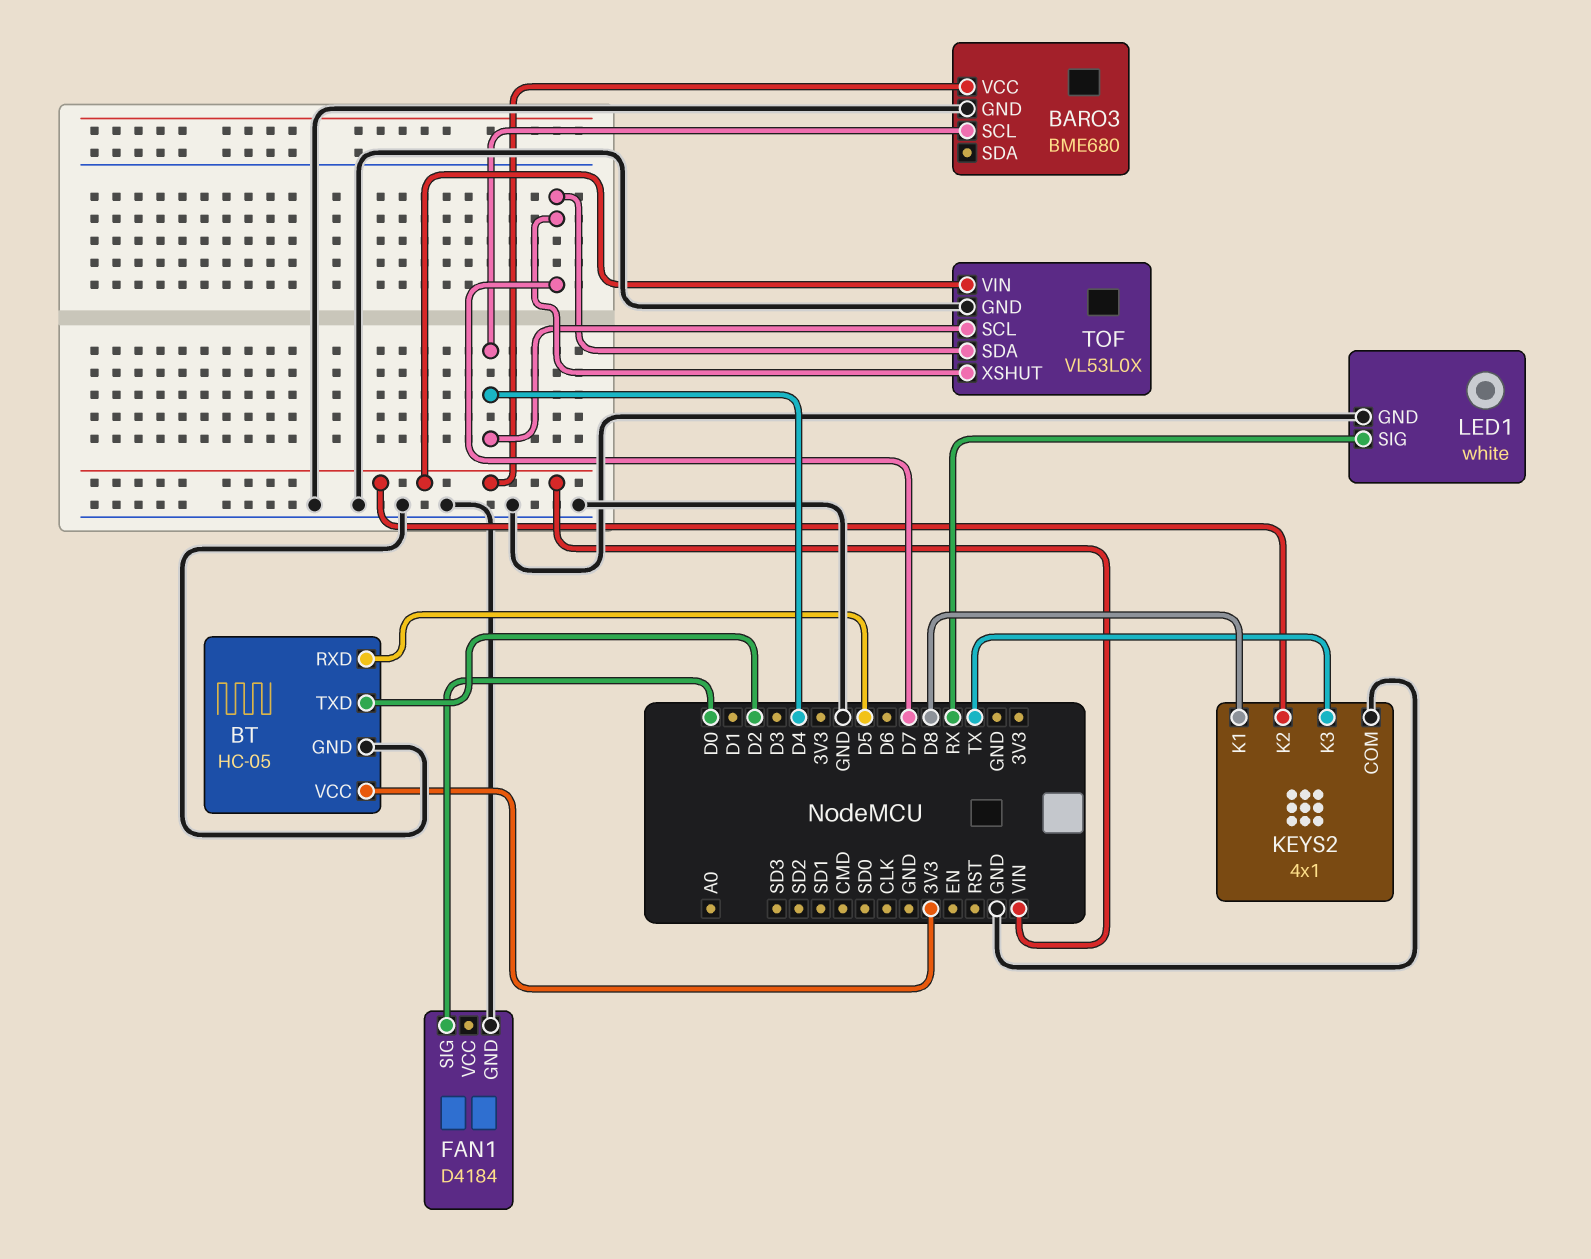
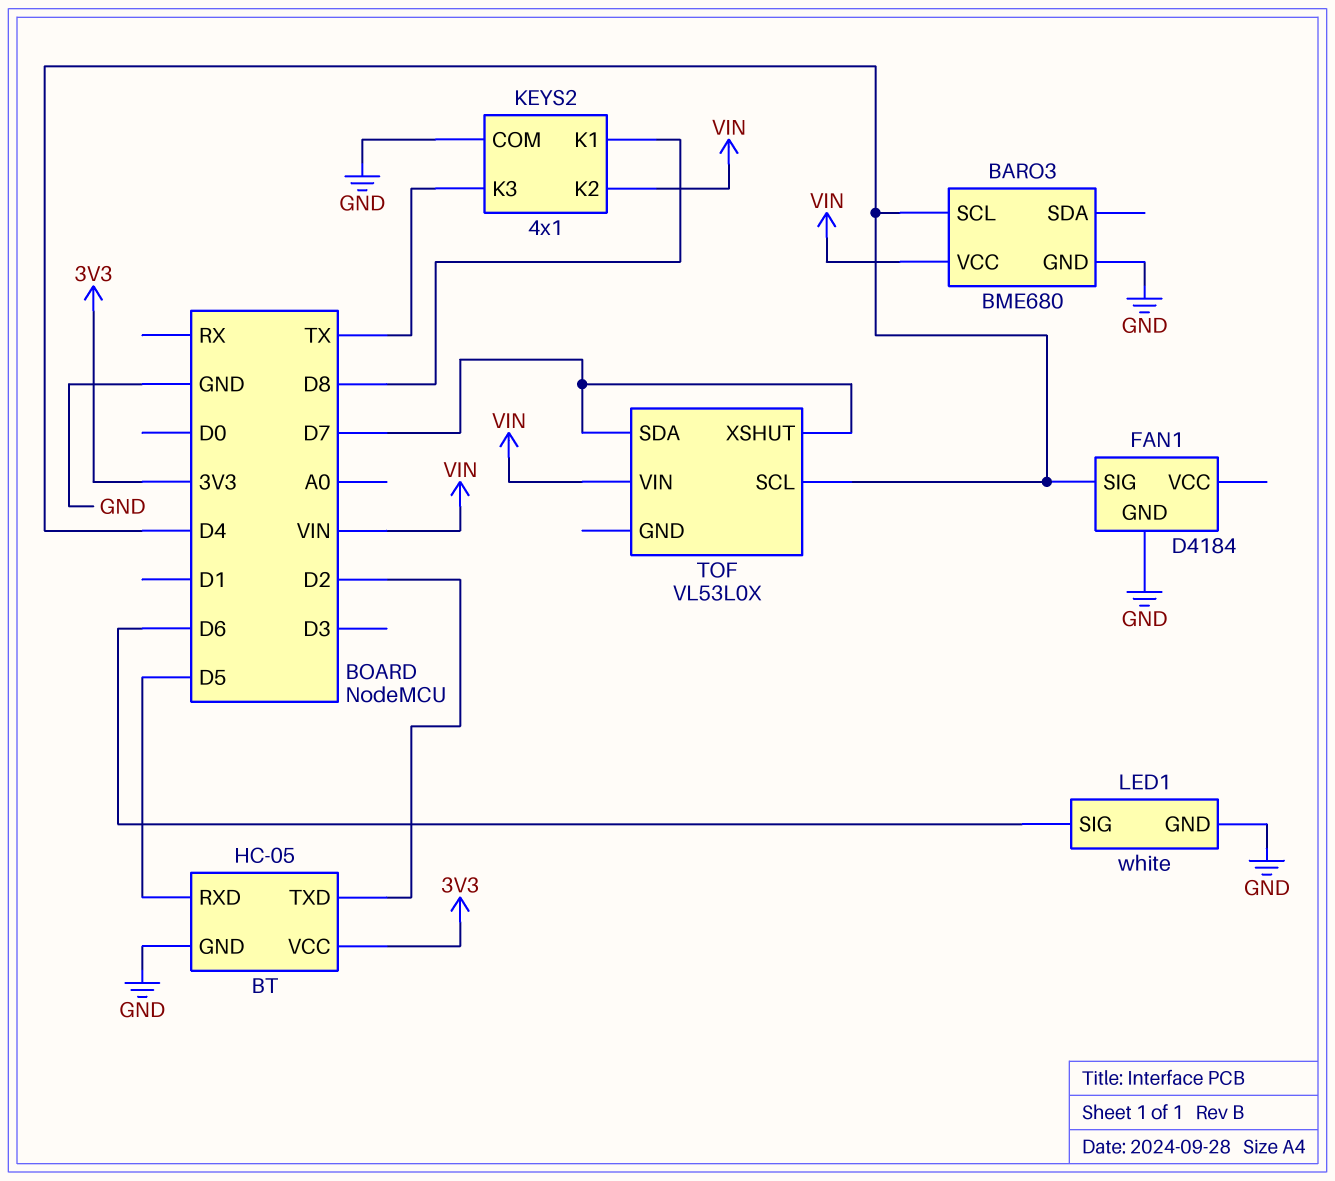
FAN1 pin SIG: D0 -> D4
LED1 pin SIG: RX -> D6
TOF pin GND: GND -> none

